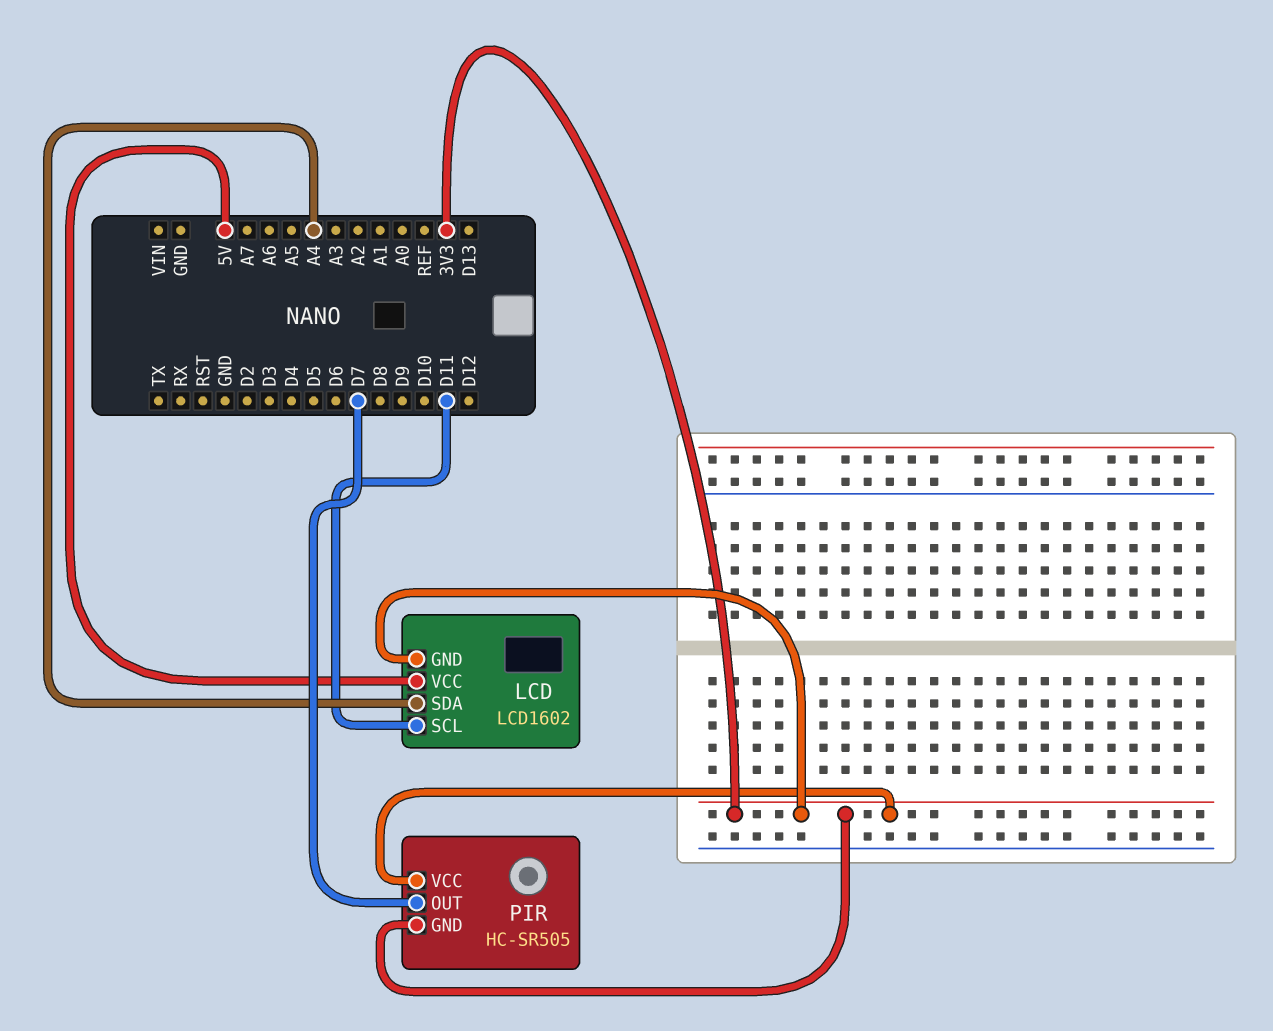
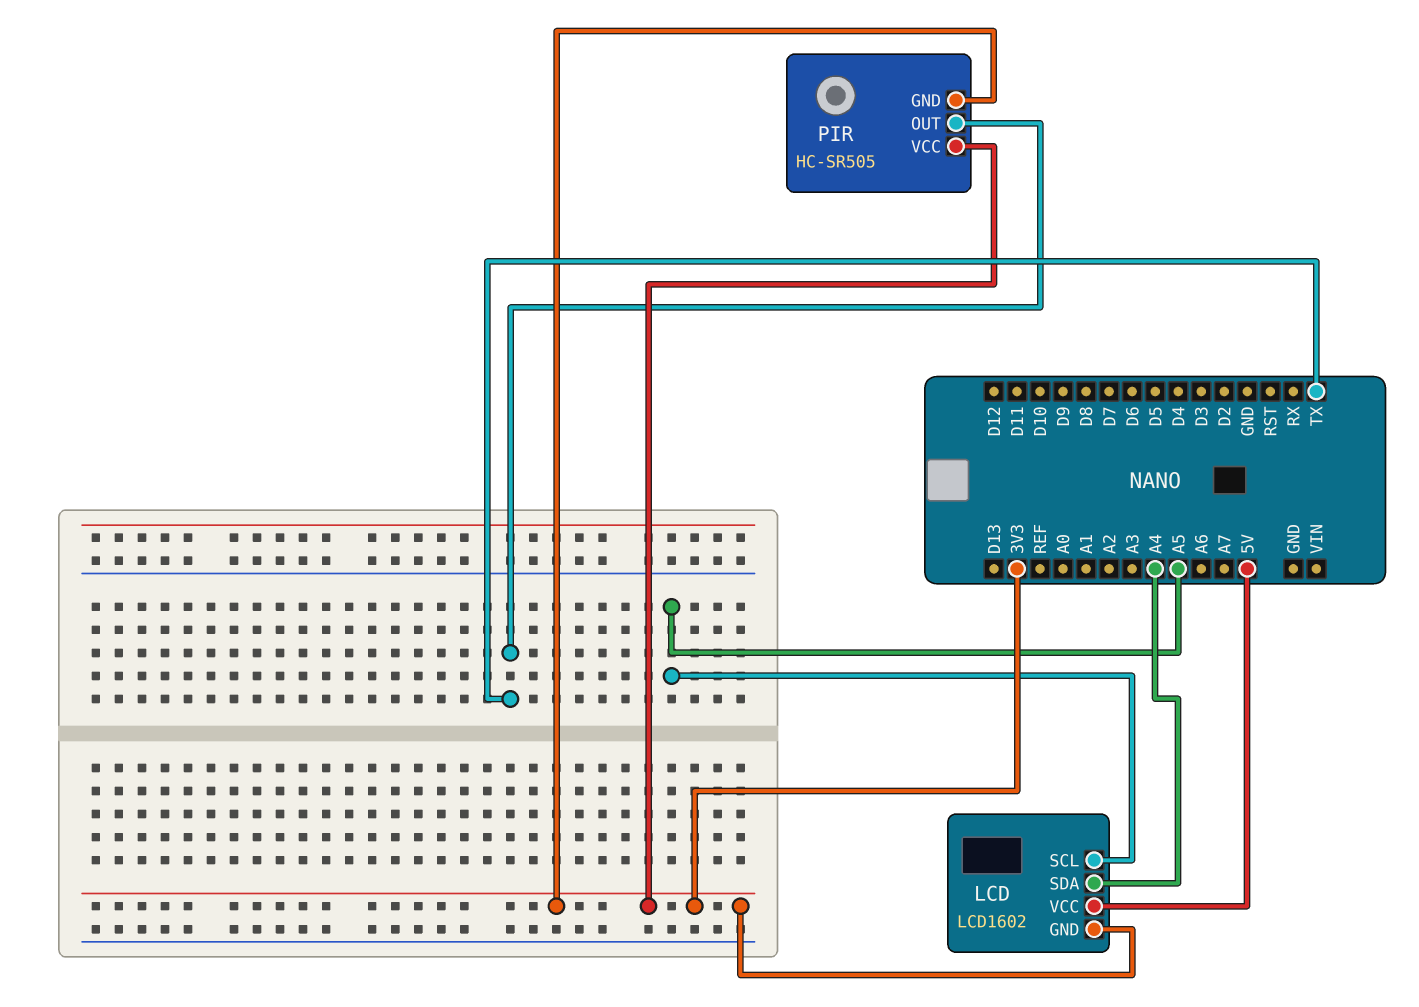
LCD pin SCL: D11 -> A5
PIR pin OUT: D7 -> TX

